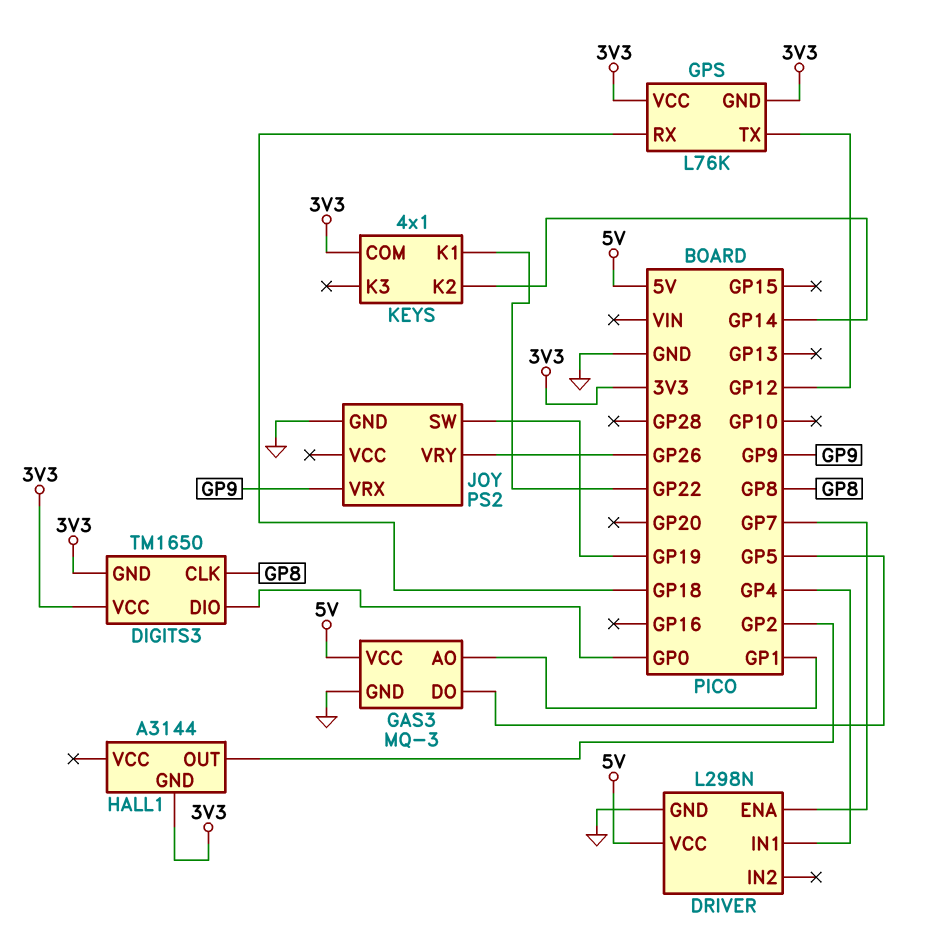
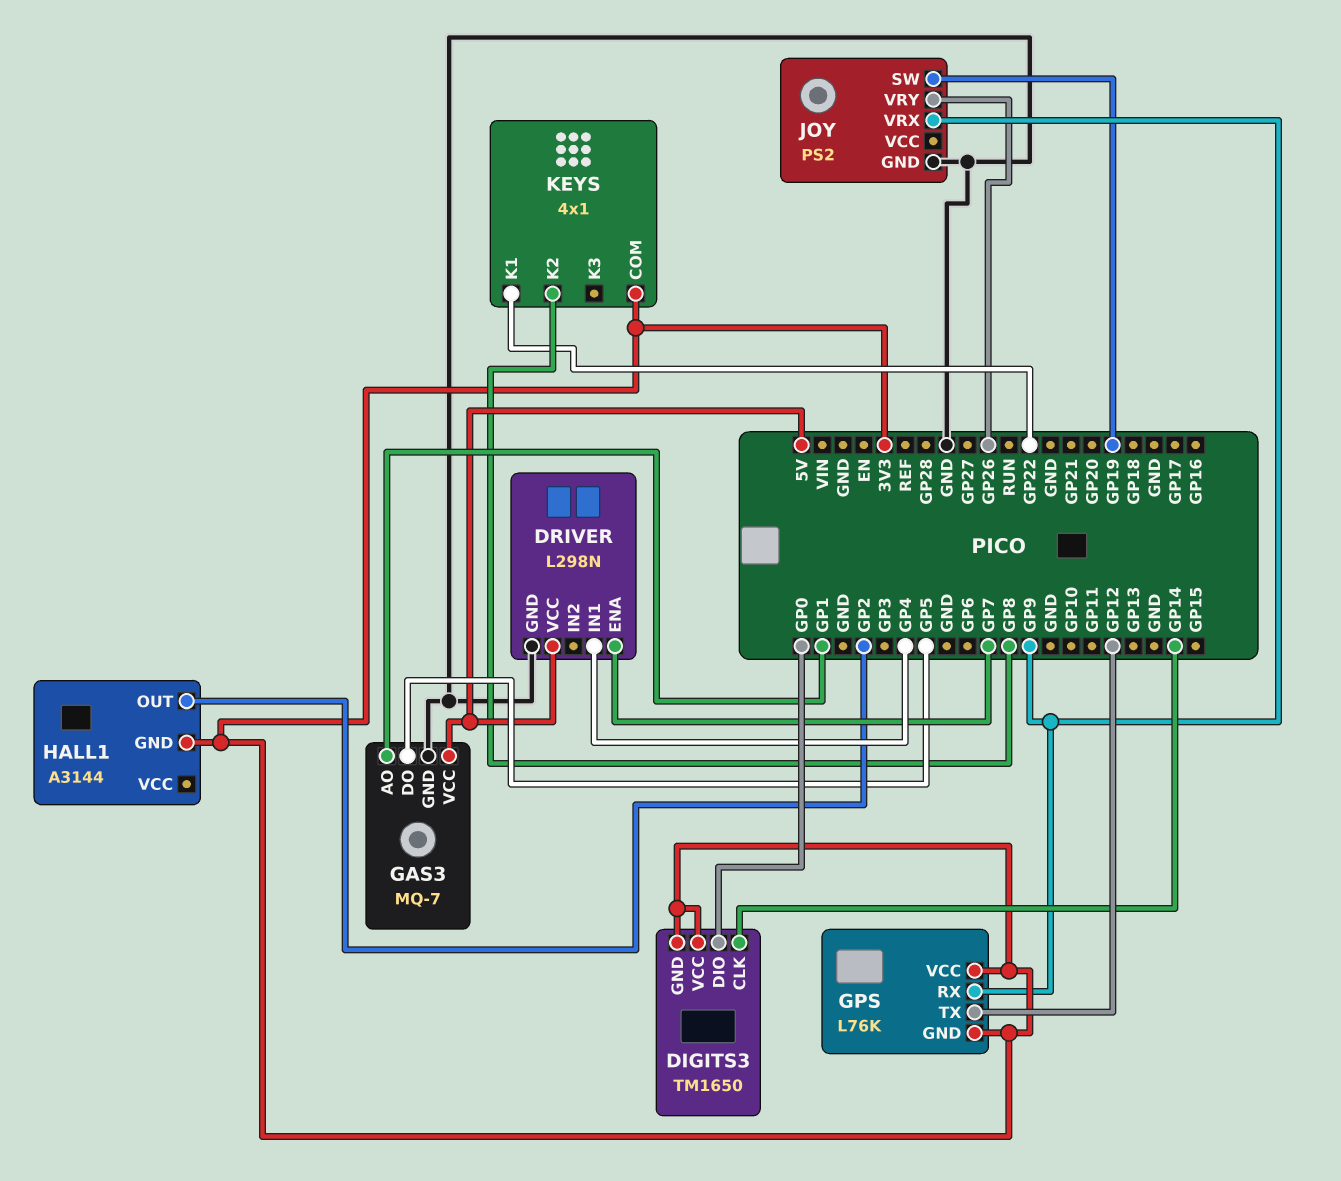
DIGITS3 pin CLK: GP8 -> GP14
GAS3: MQ-3 -> MQ-7
GPS pin RX: GP18 -> GP9
KEYS pin K2: GP14 -> GP8

